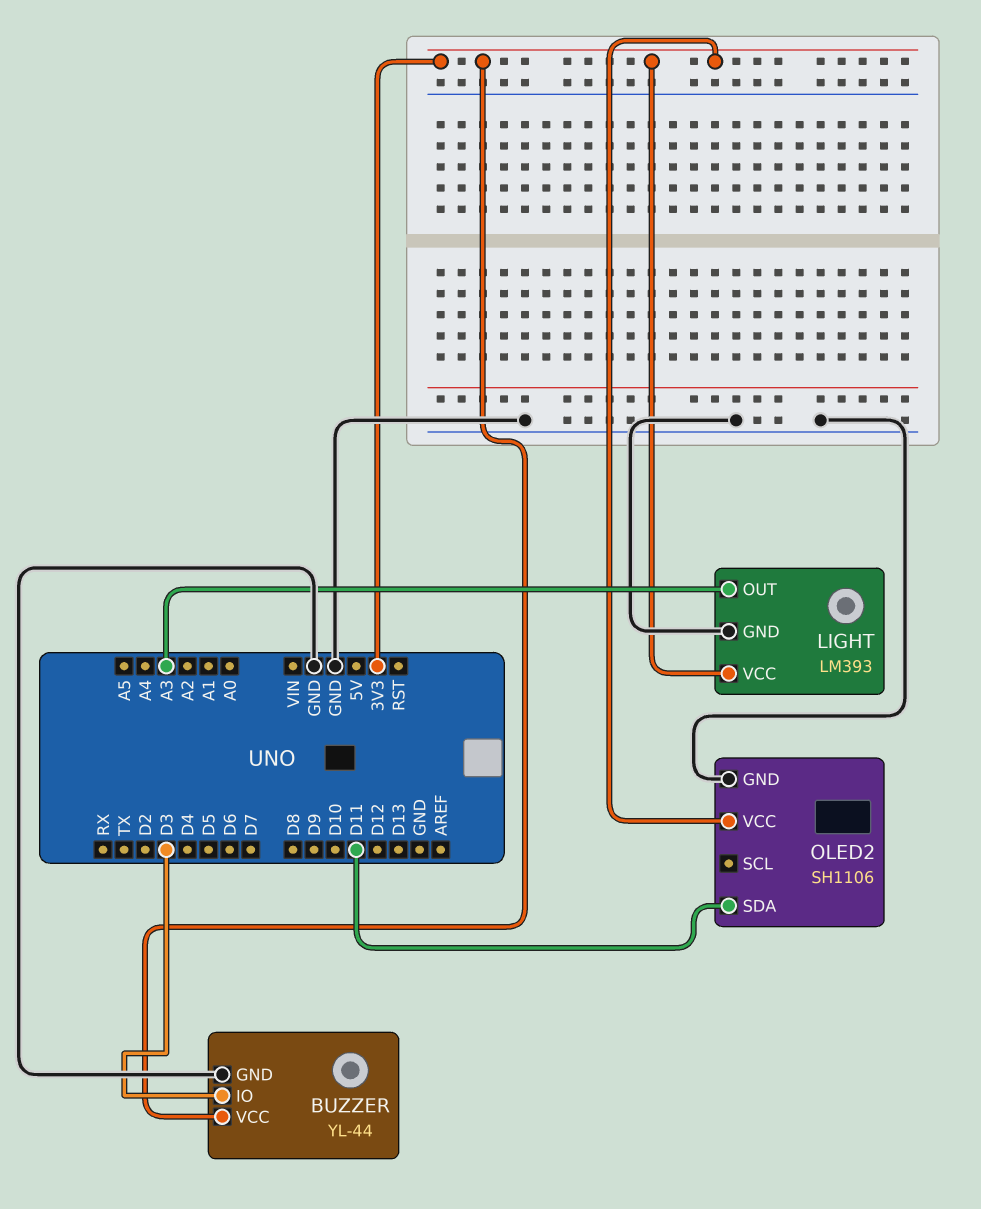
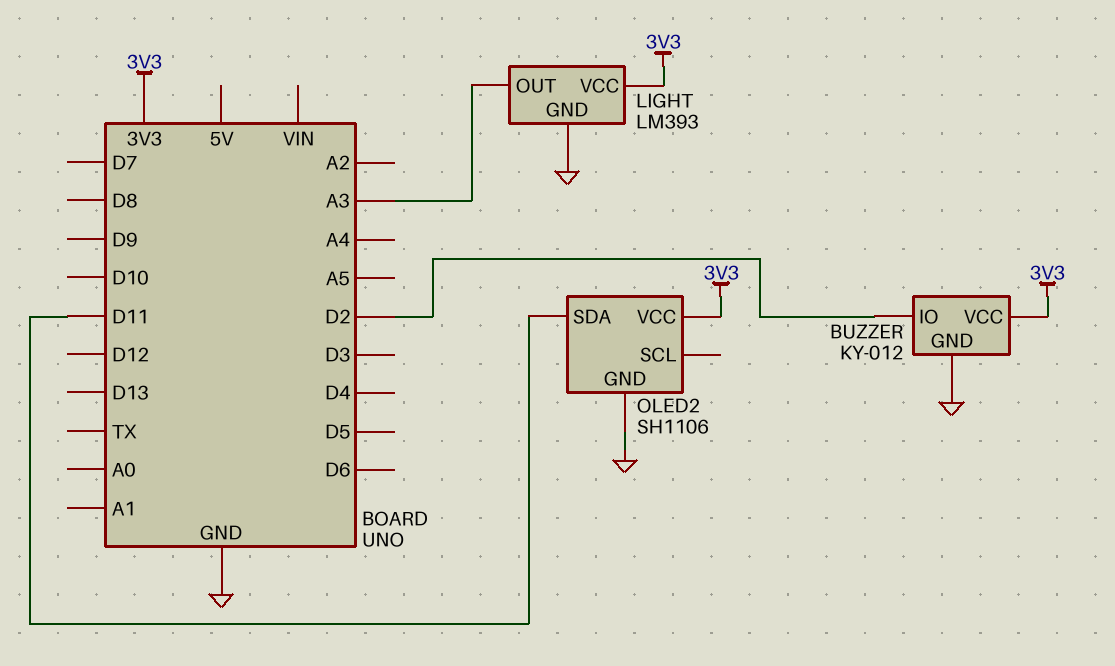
BUZZER: YL-44 -> KY-012
BUZZER pin IO: D3 -> D2

